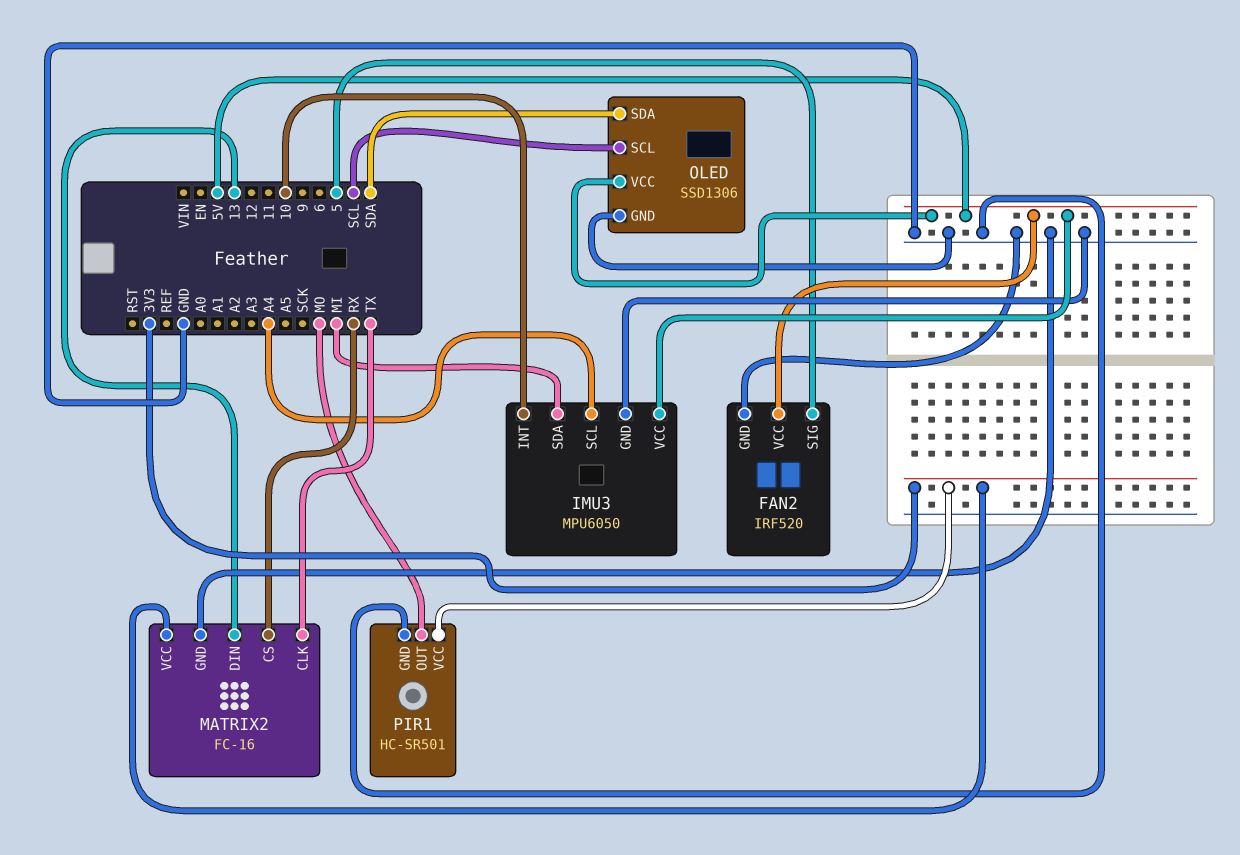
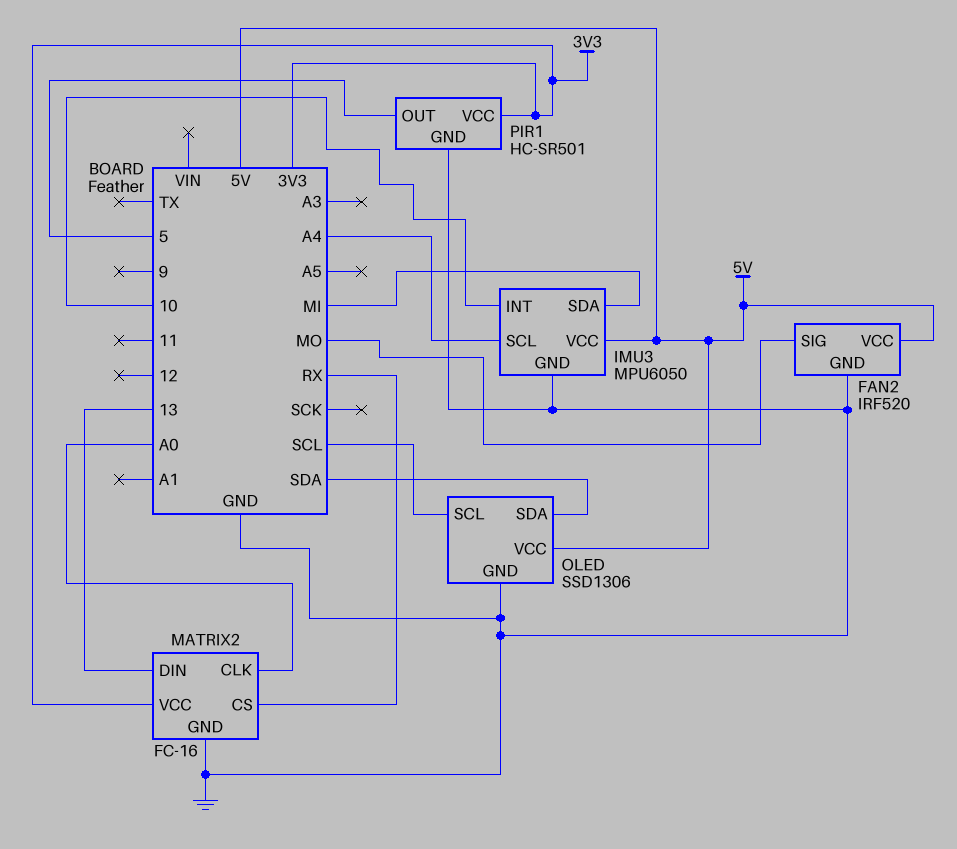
FAN2 pin SIG: 5 -> MO
MATRIX2 pin CLK: TX -> A0
PIR1 pin OUT: MO -> 5

